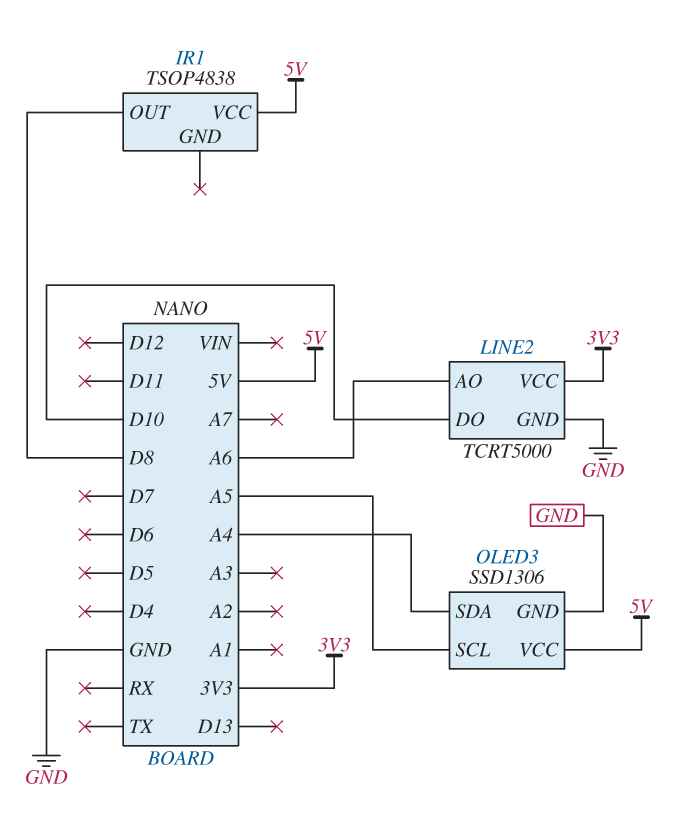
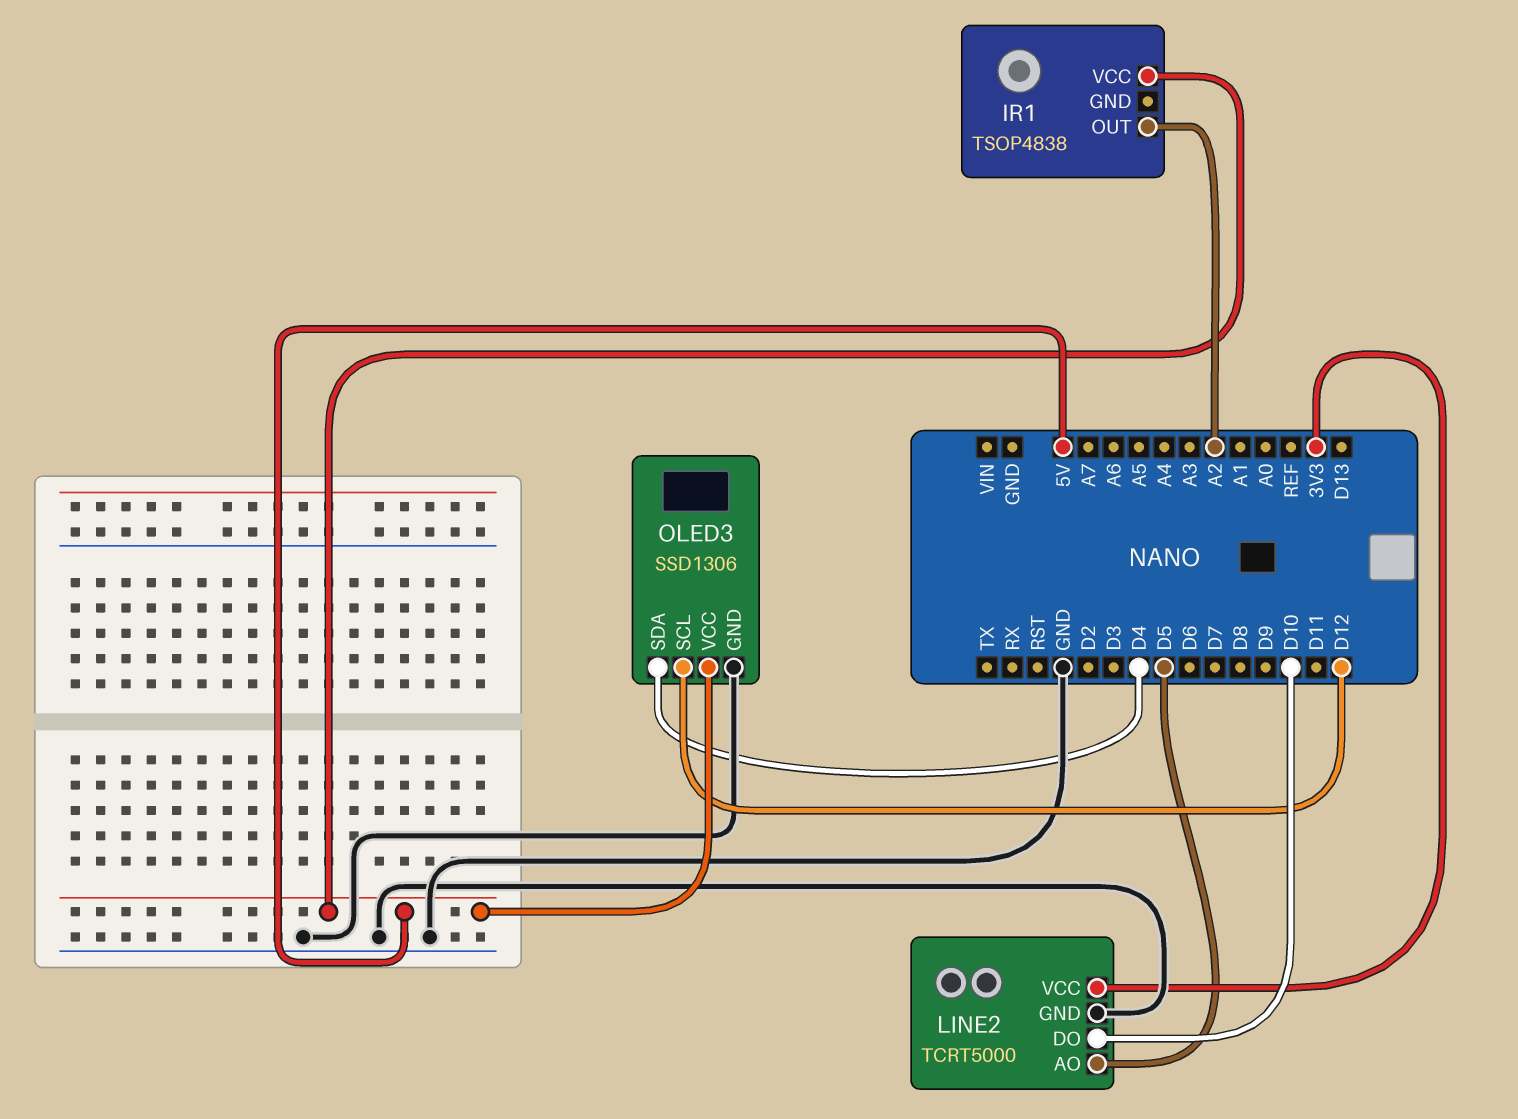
IR1 pin OUT: D8 -> A2
LINE2 pin AO: A6 -> D5
OLED3 pin SCL: A5 -> D12
OLED3 pin SDA: A4 -> D4

